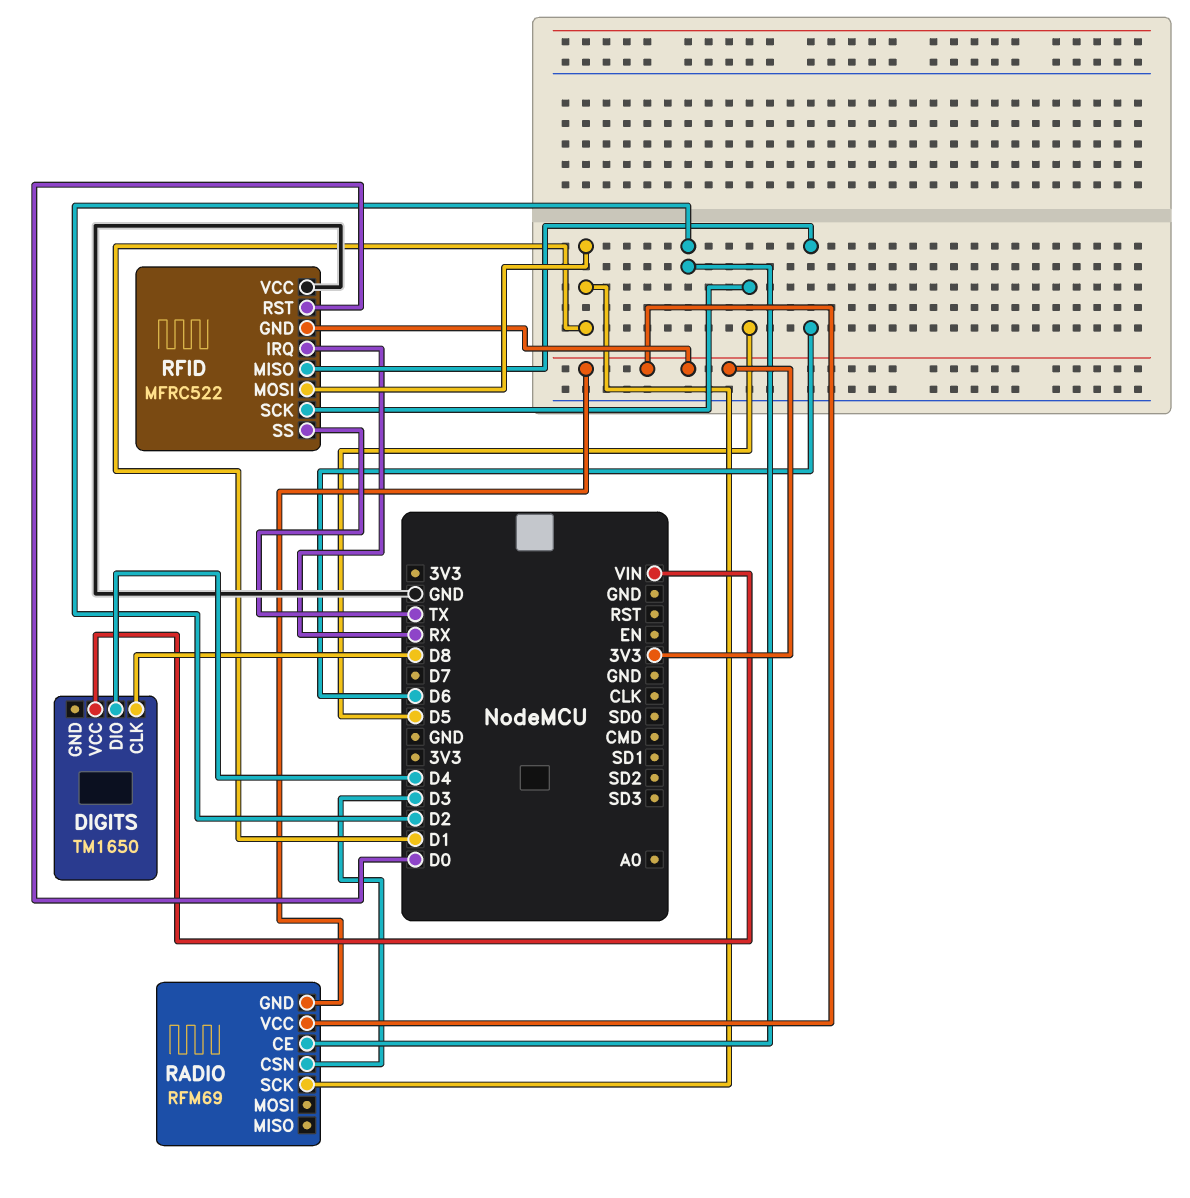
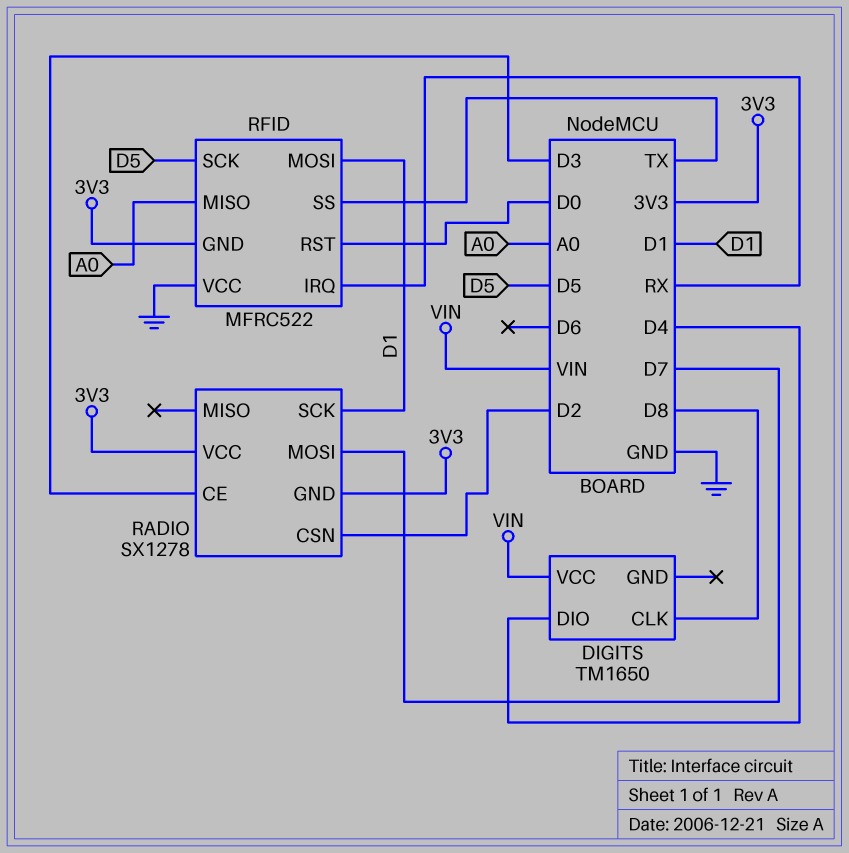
RADIO: RFM69 -> SX1278
RADIO pin CE: D2 -> D3
RADIO pin CSN: D3 -> D2
RADIO pin MOSI: none -> D7
RFID pin MISO: D6 -> A0

